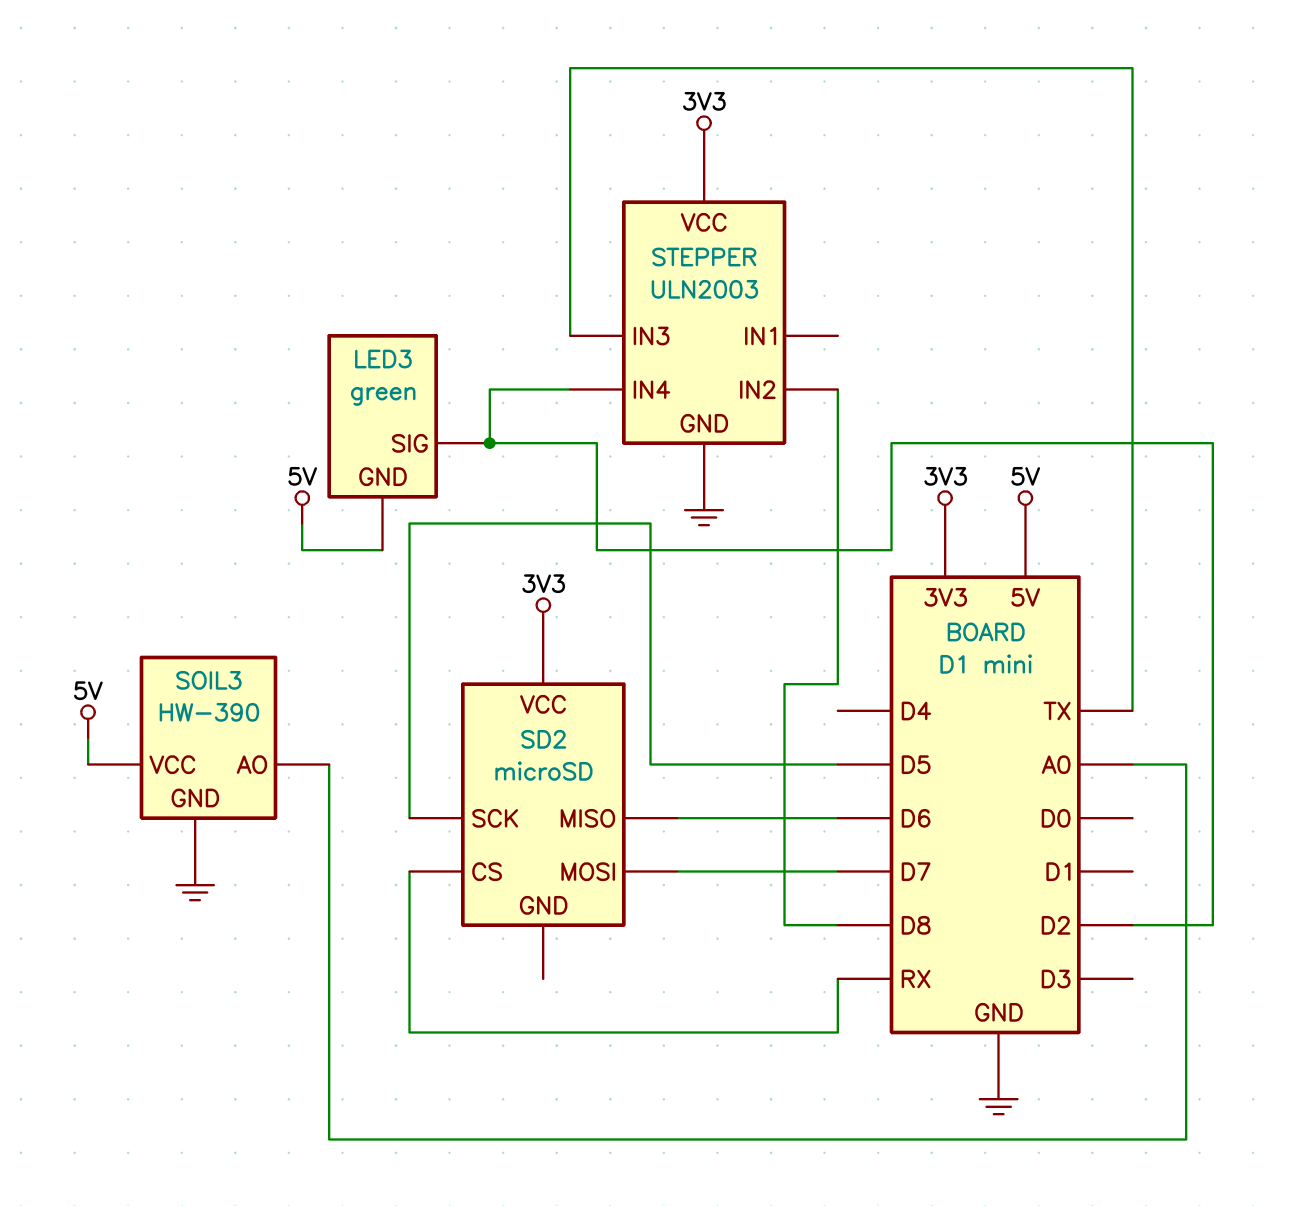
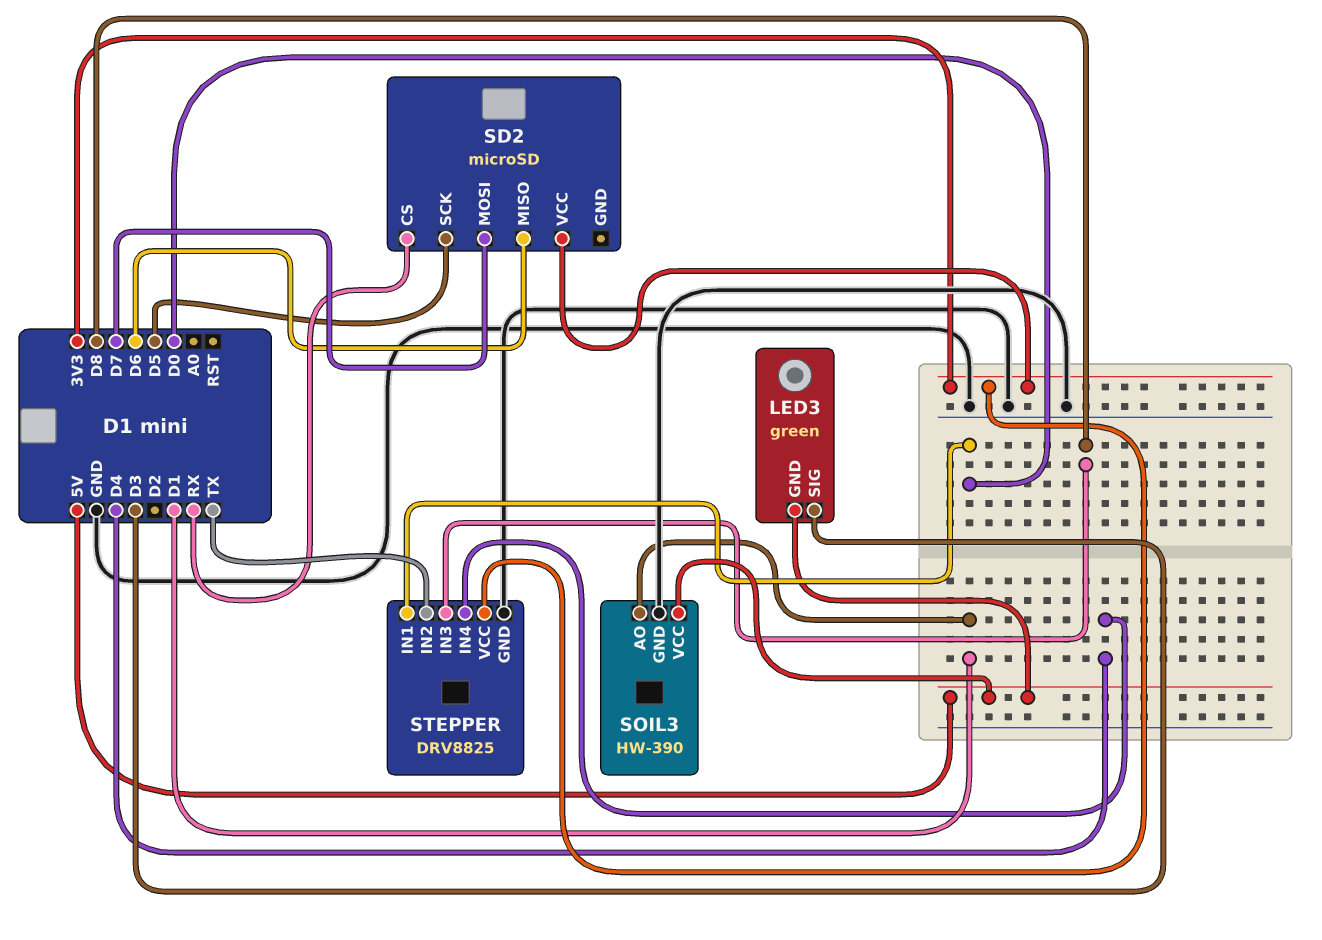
LED3 pin SIG: D2 -> D3
SOIL3 pin AO: A0 -> D1
STEPPER: ULN2003 -> DRV8825
STEPPER pin IN1: none -> D0
STEPPER pin IN2: D8 -> TX
STEPPER pin IN3: TX -> D8
STEPPER pin IN4: D2 -> D4

